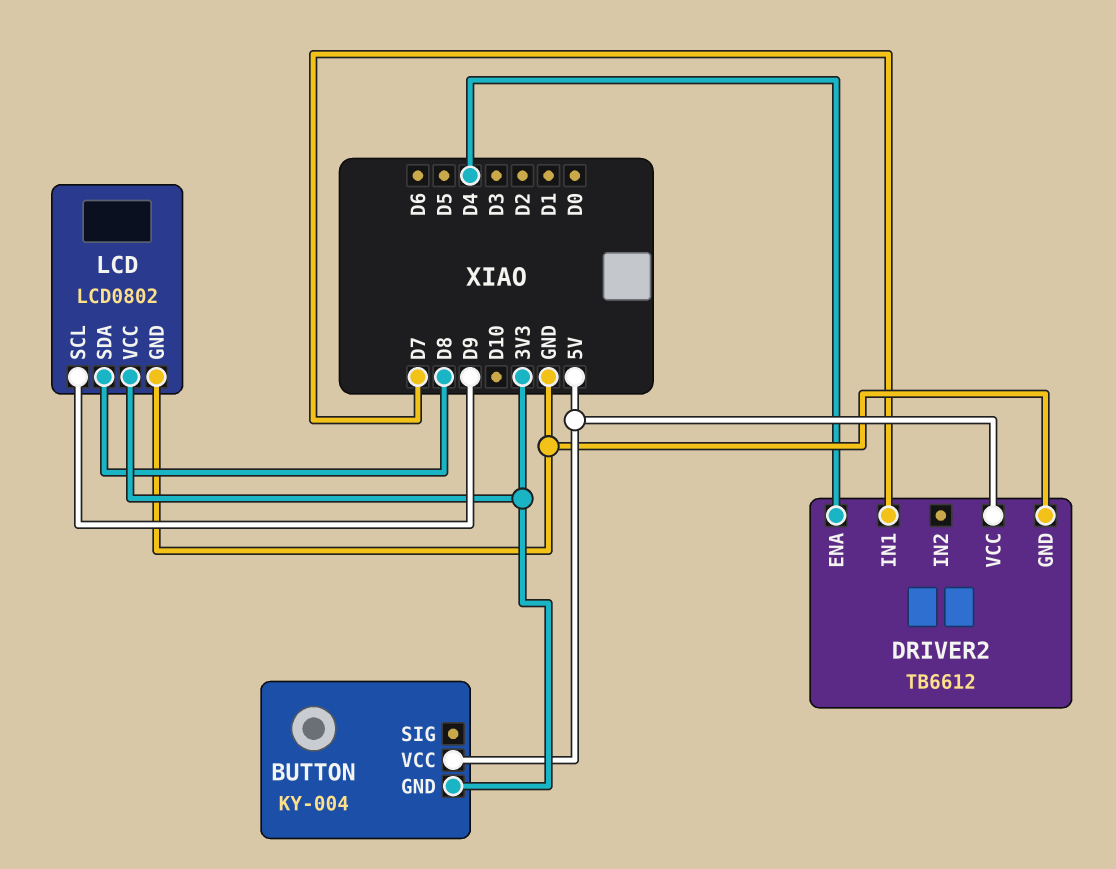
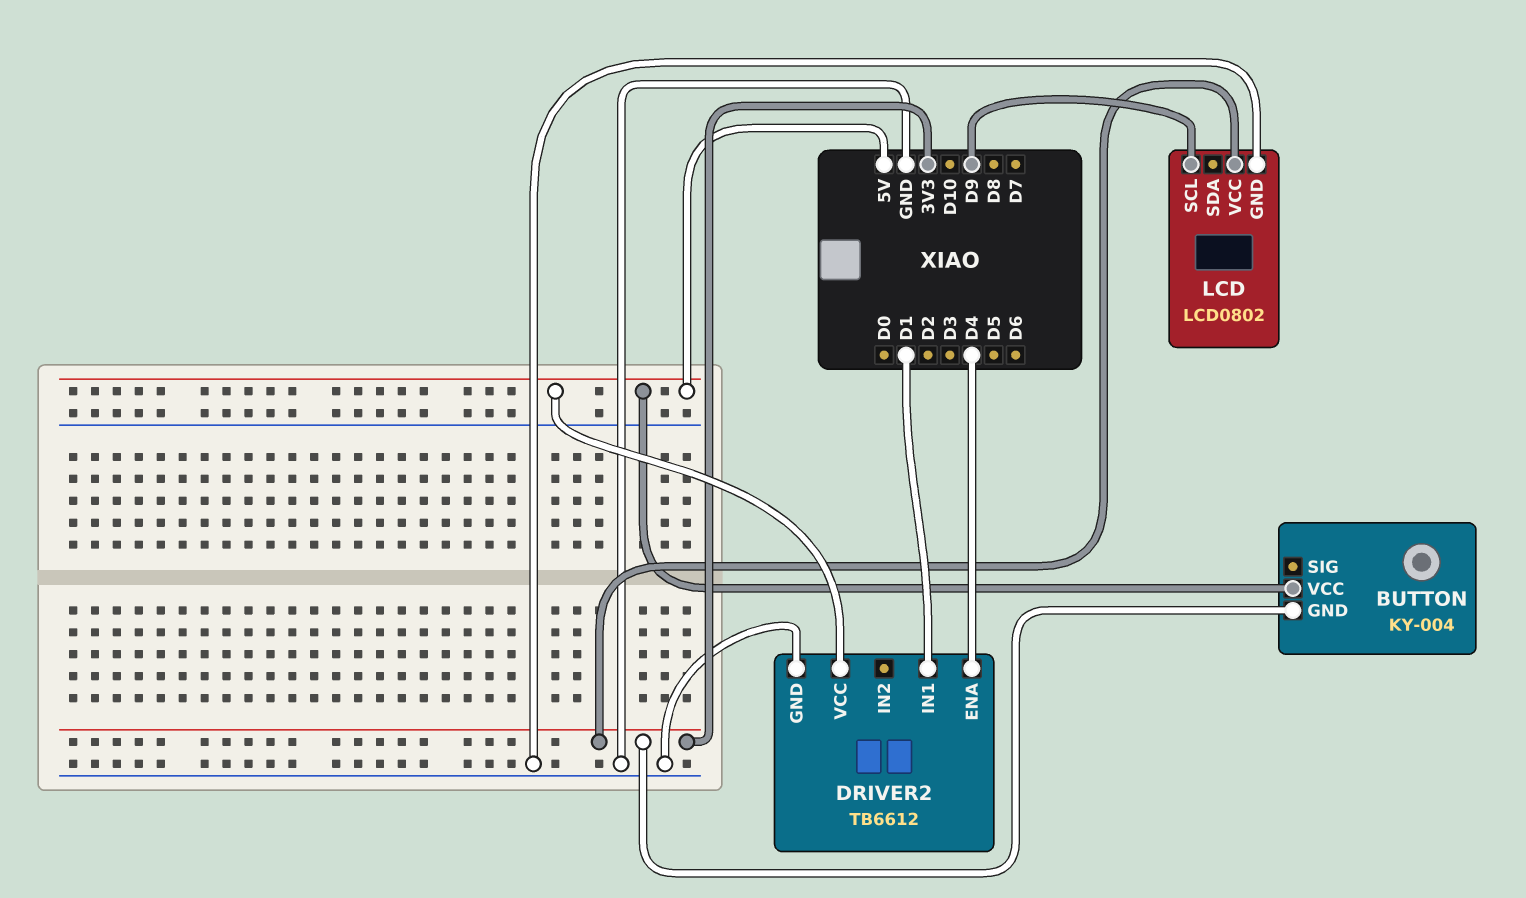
DRIVER2 pin IN1: D7 -> D1
LCD pin SDA: D8 -> none

